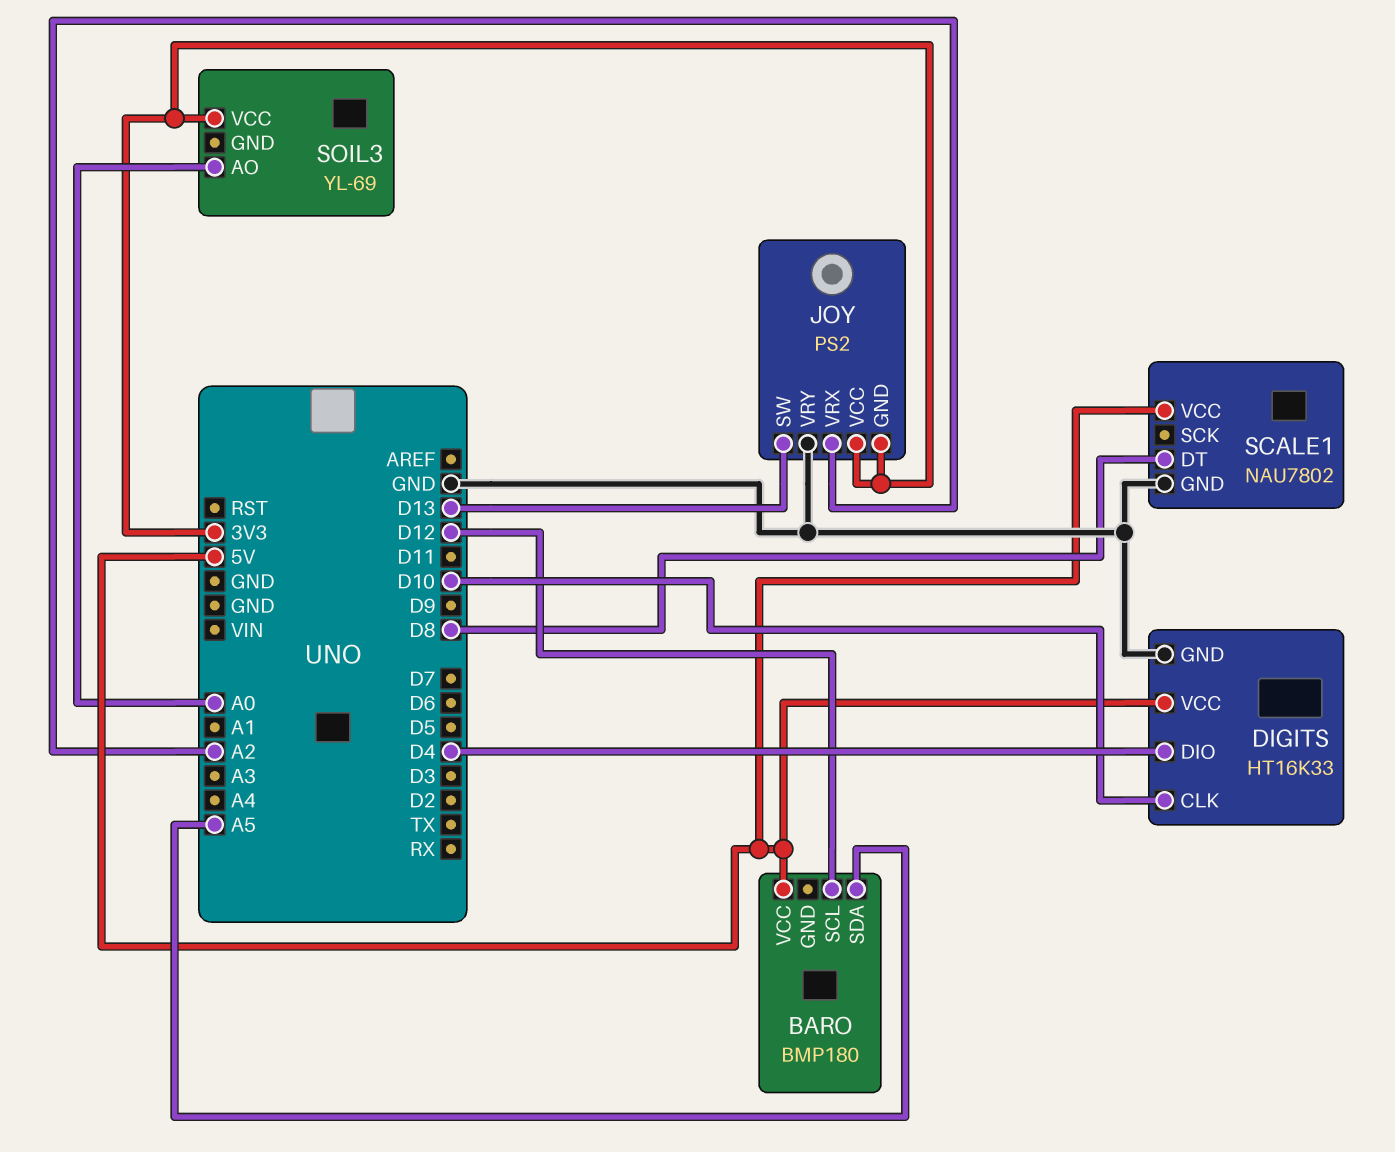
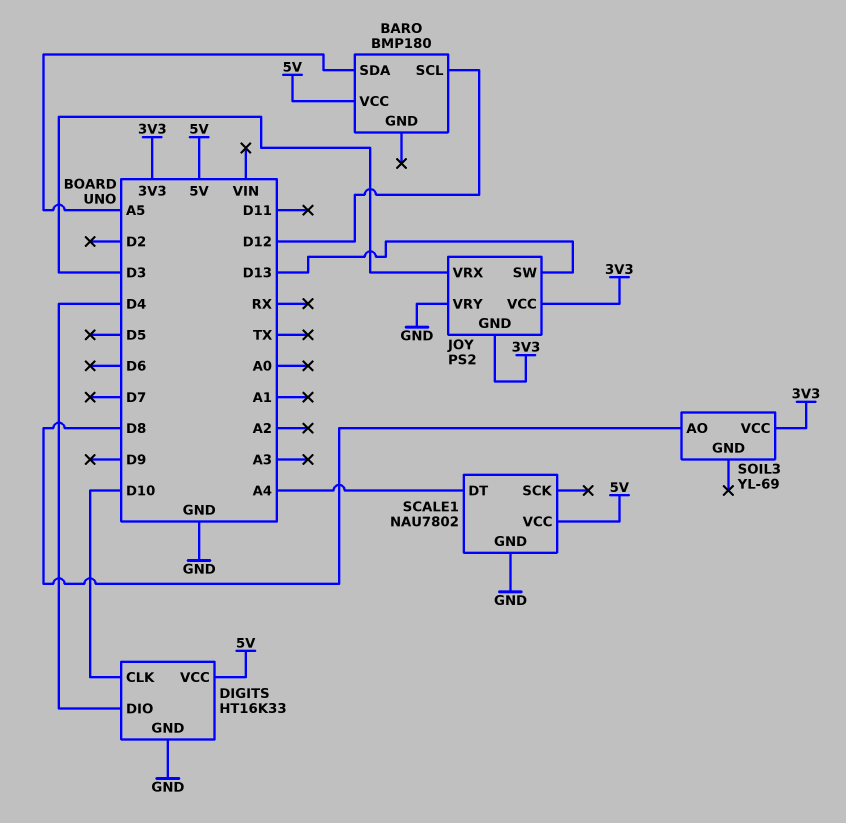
JOY pin VRX: A2 -> D3
SCALE1 pin DT: D8 -> A4
SOIL3 pin AO: A0 -> D8

